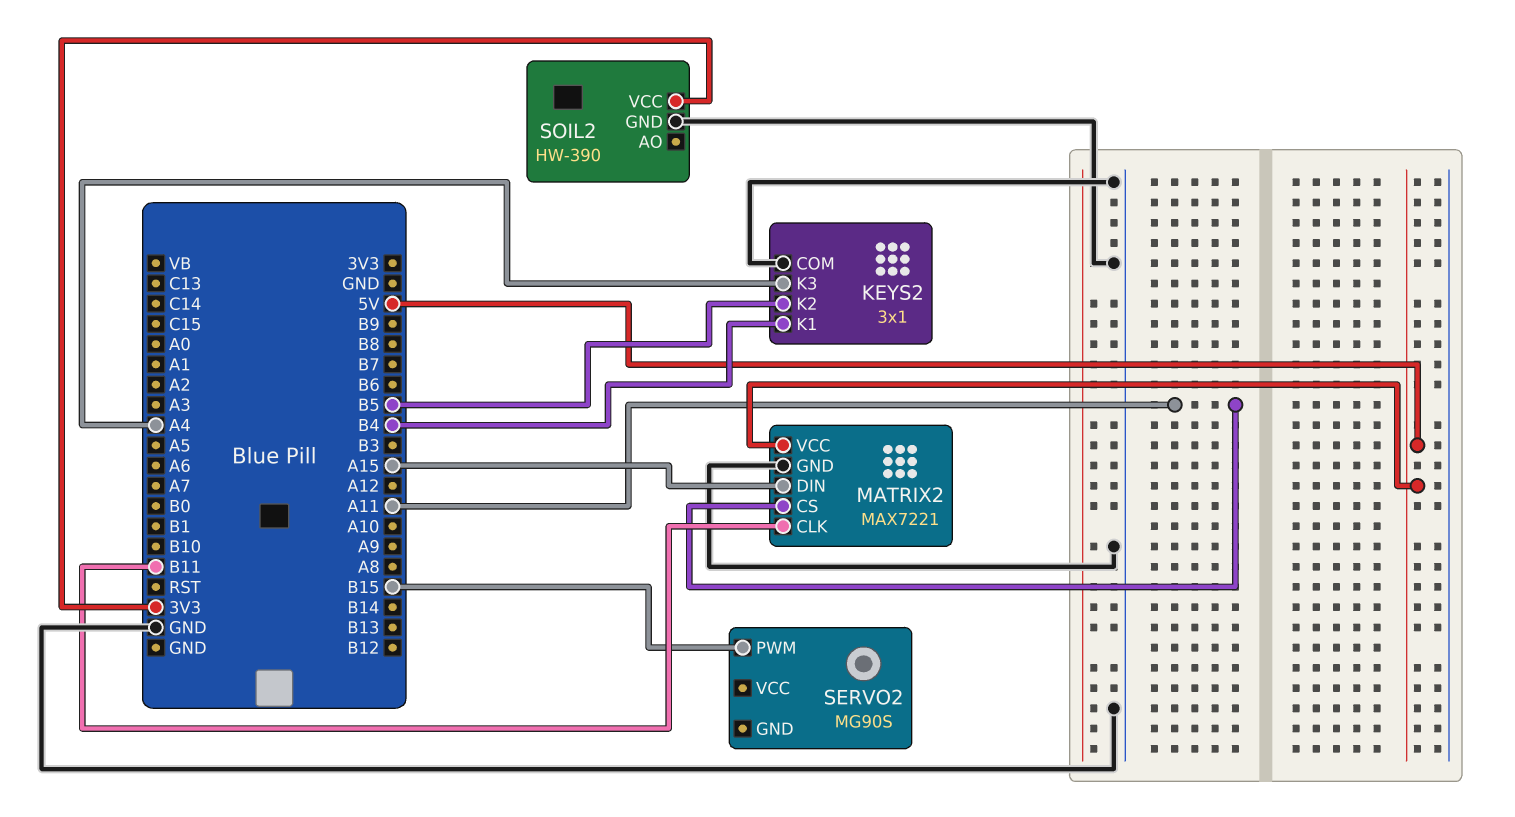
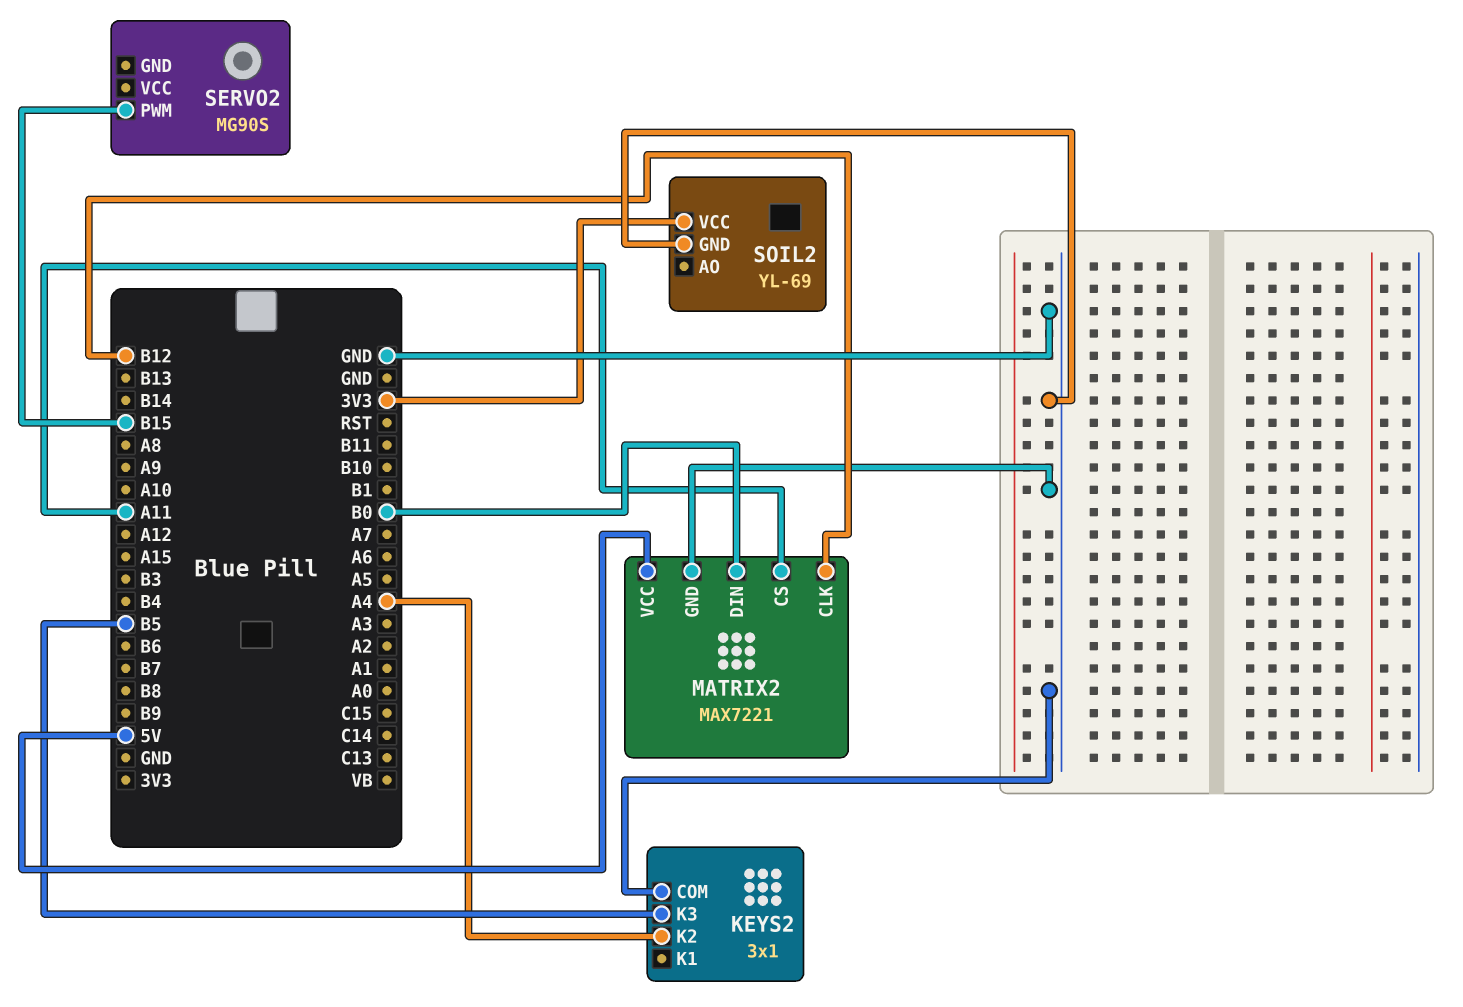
KEYS2 pin K1: B4 -> none
KEYS2 pin K2: B5 -> A4
KEYS2 pin K3: A4 -> B5
MATRIX2 pin CLK: B11 -> B12
MATRIX2 pin DIN: A15 -> B0
SOIL2: HW-390 -> YL-69

